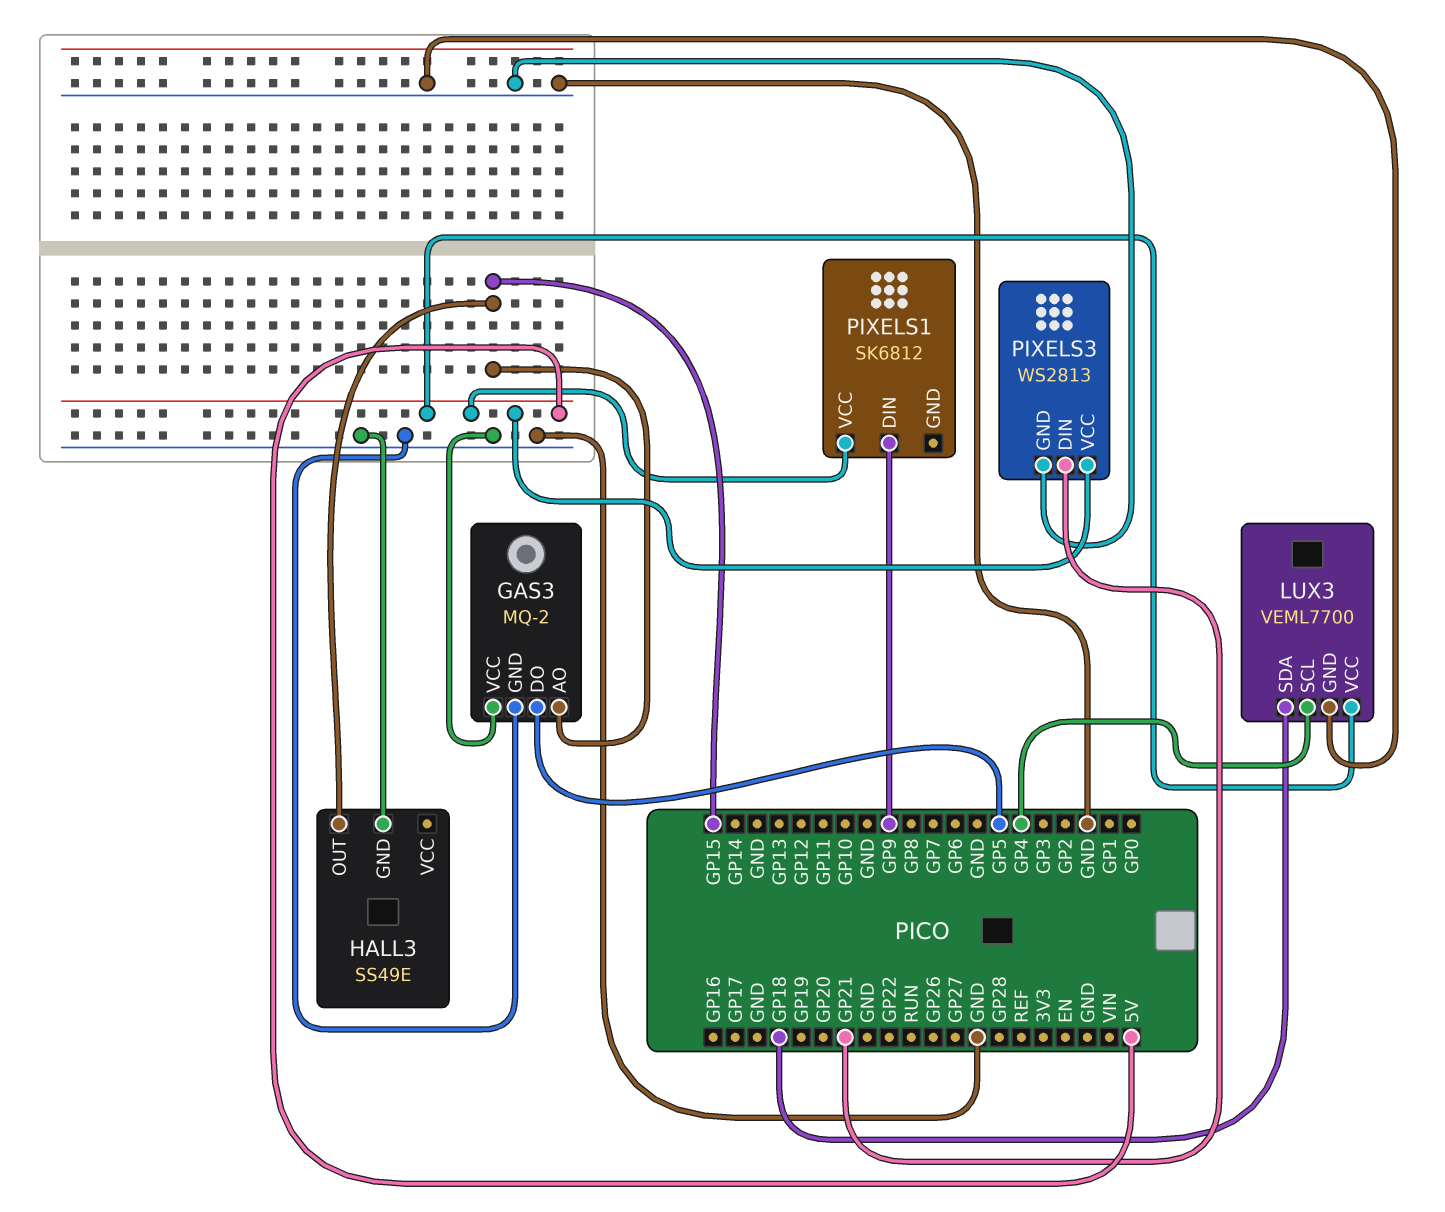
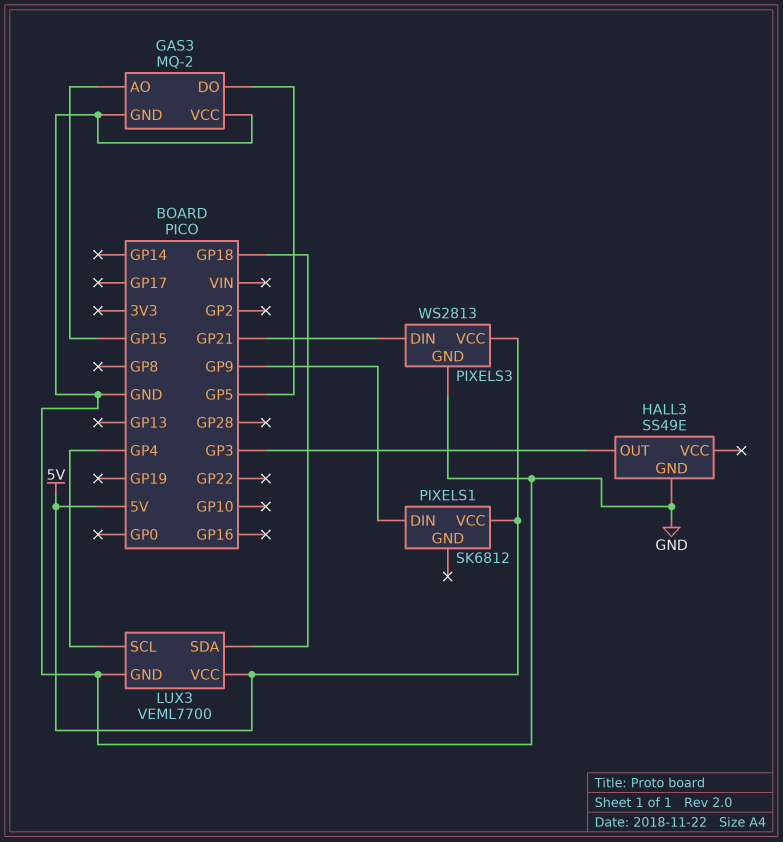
HALL3 pin OUT: GP15 -> GP3

